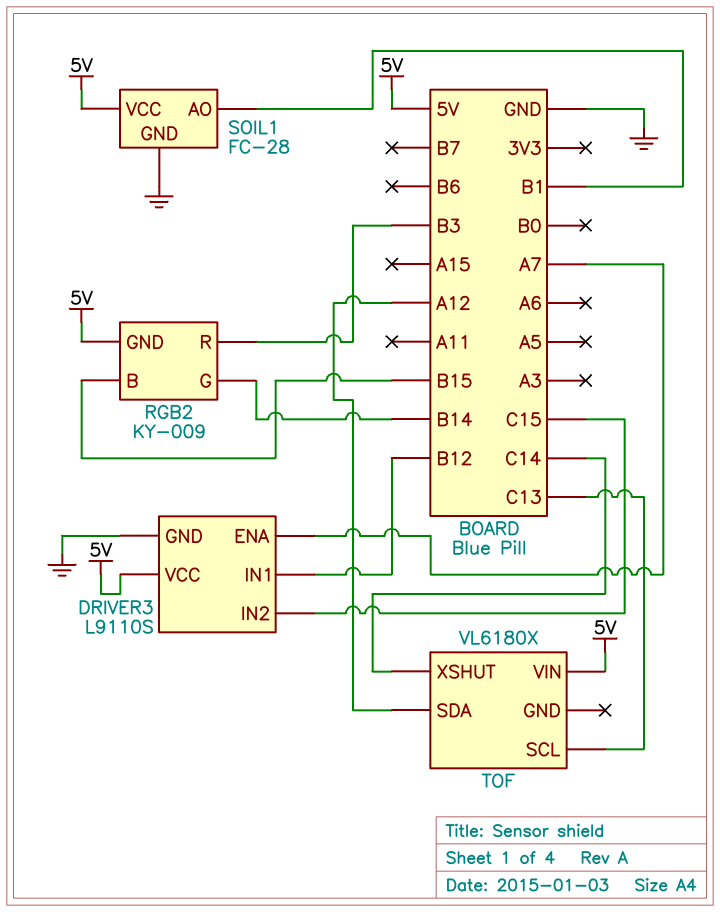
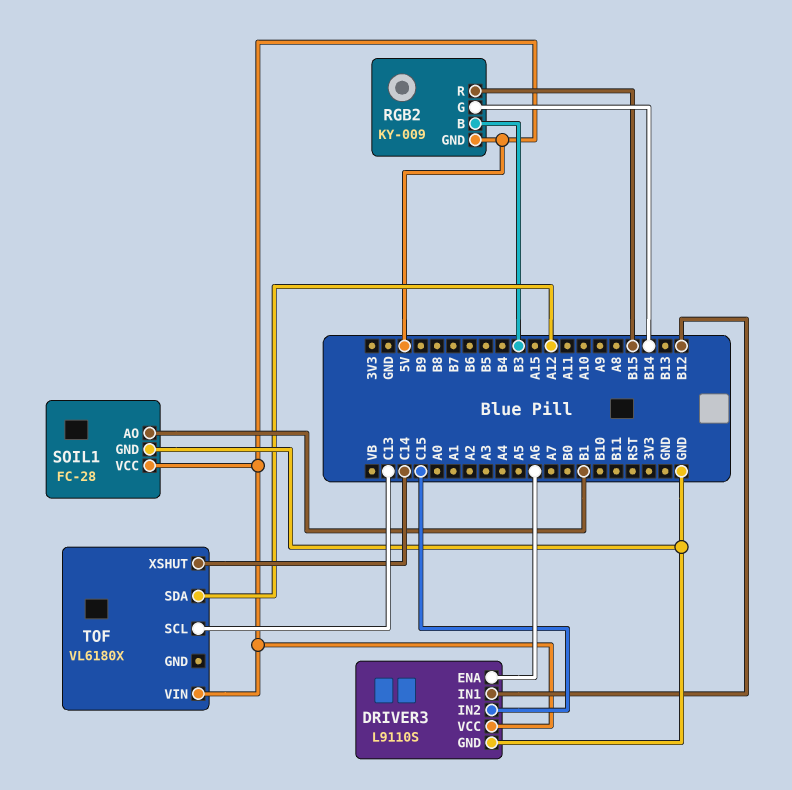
DRIVER3 pin ENA: A7 -> A6
RGB2 pin B: B15 -> B3
RGB2 pin R: B3 -> B15

